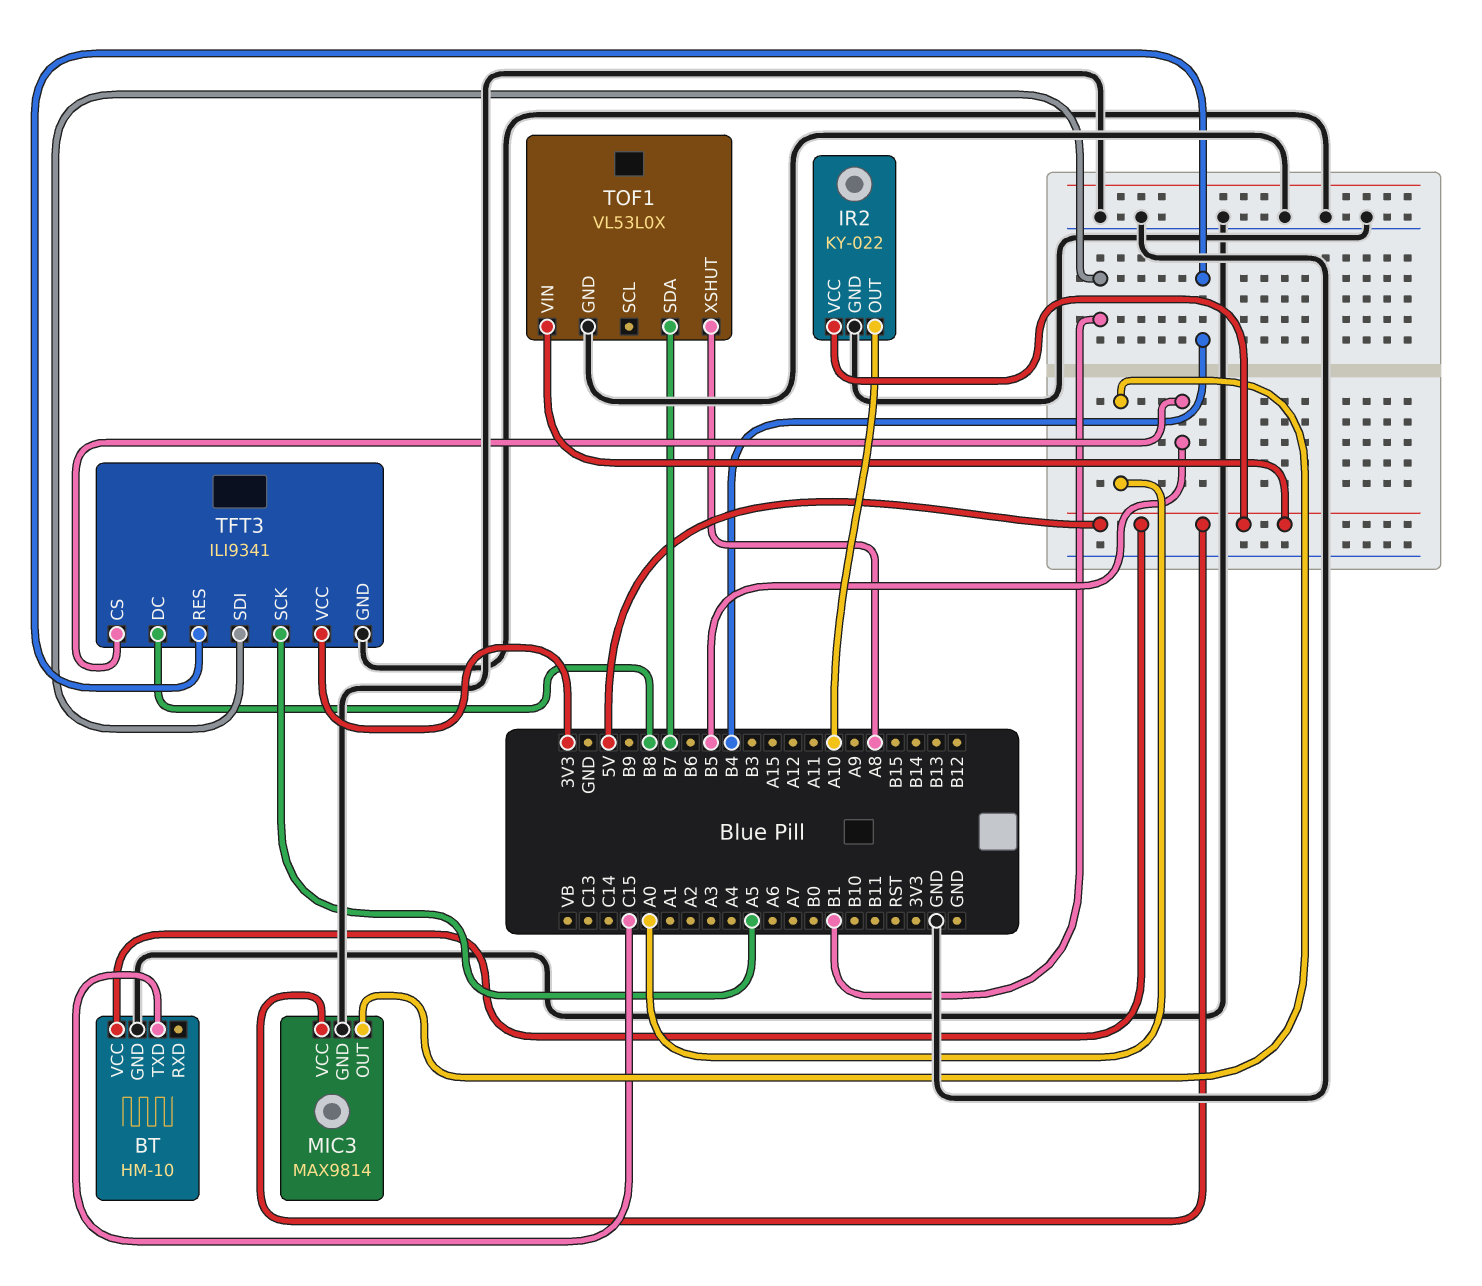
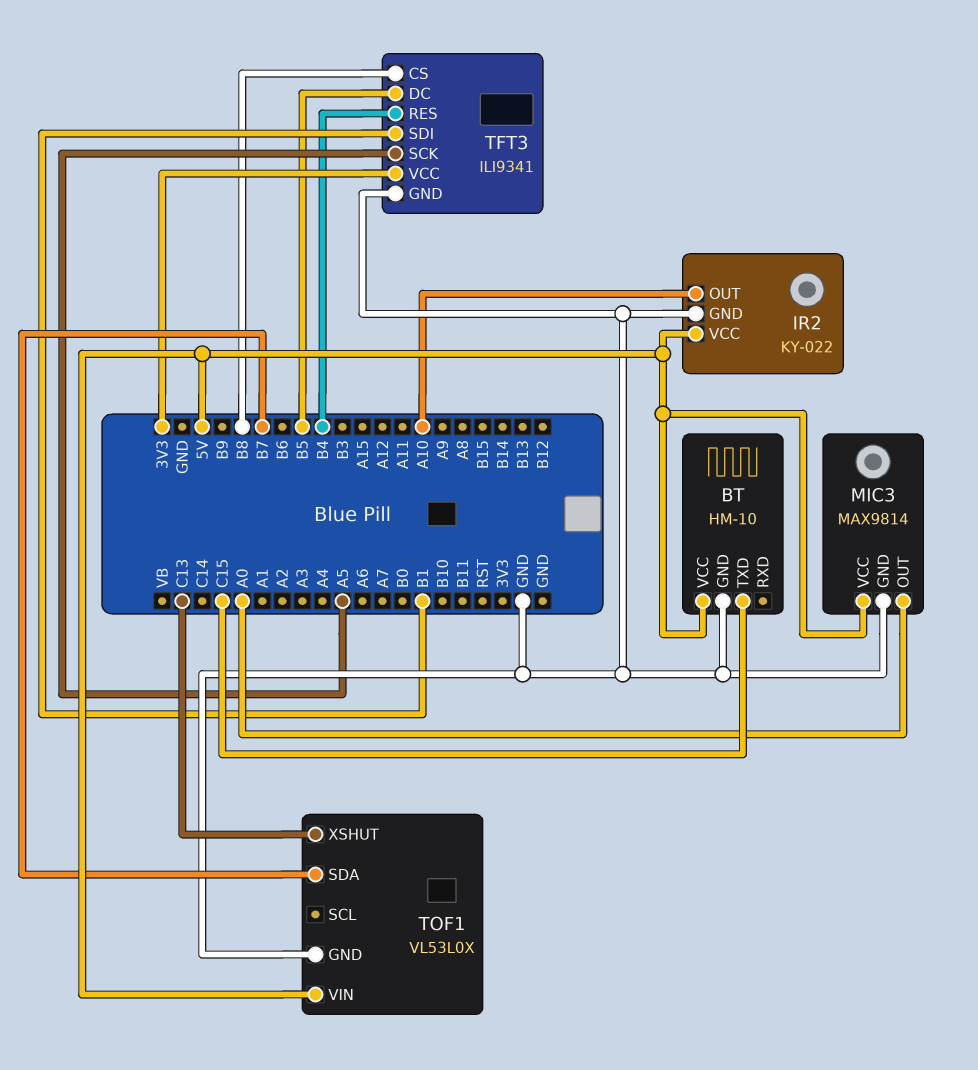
TFT3 pin CS: B5 -> B8
TFT3 pin DC: B8 -> B5
TOF1 pin XSHUT: A8 -> C13

